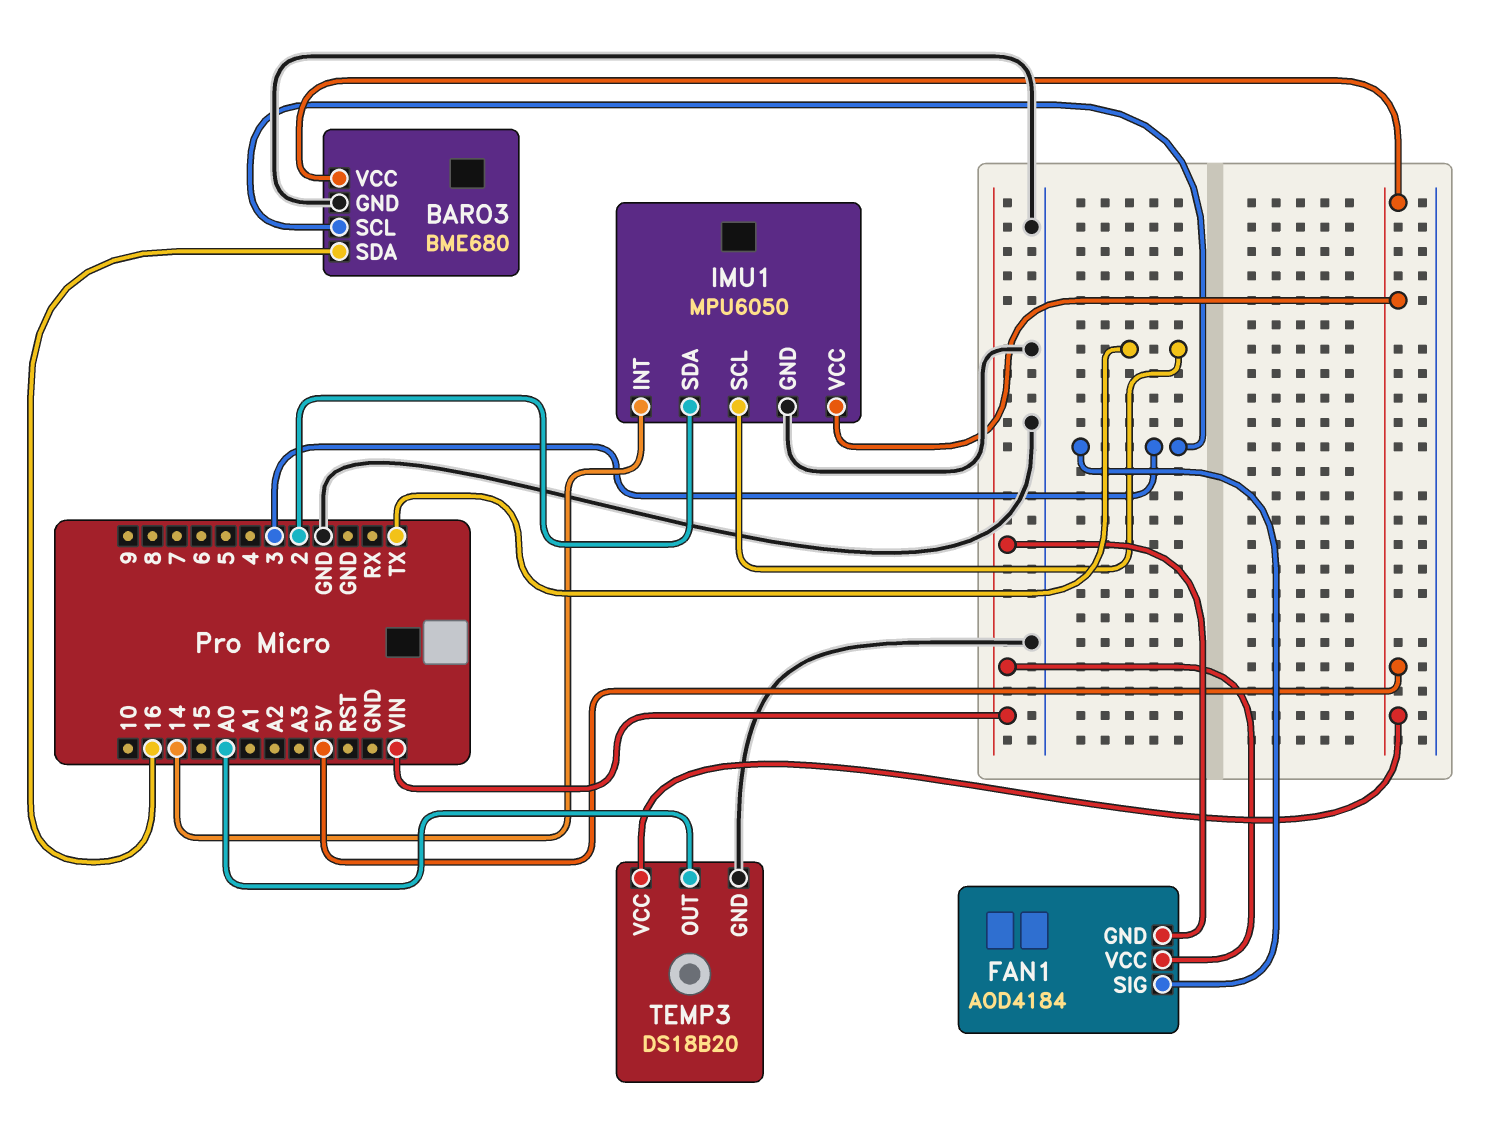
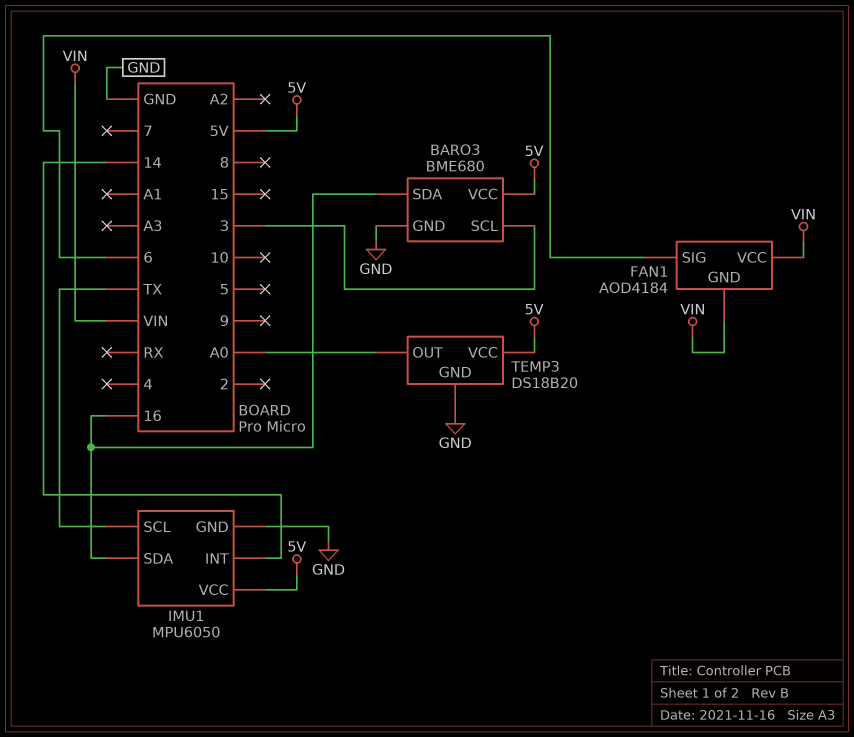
FAN1 pin SIG: 3 -> 6
IMU1 pin SDA: 2 -> 16

